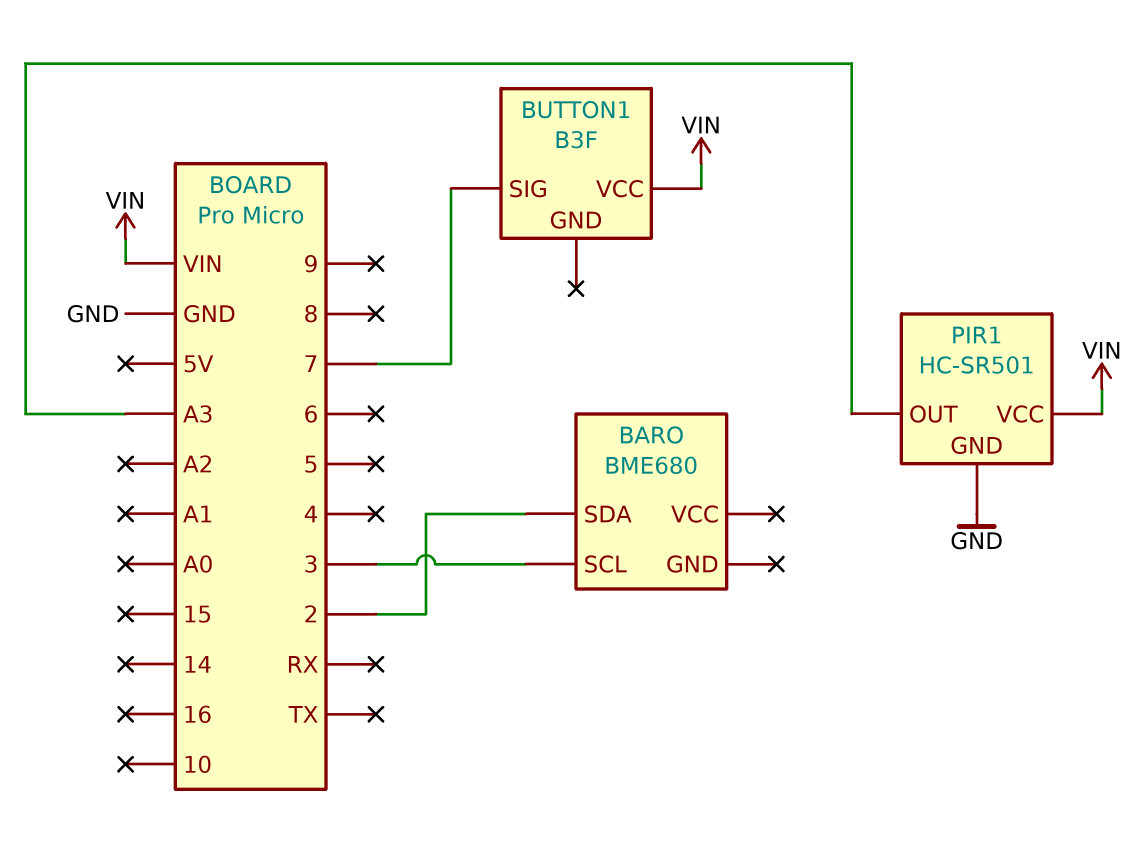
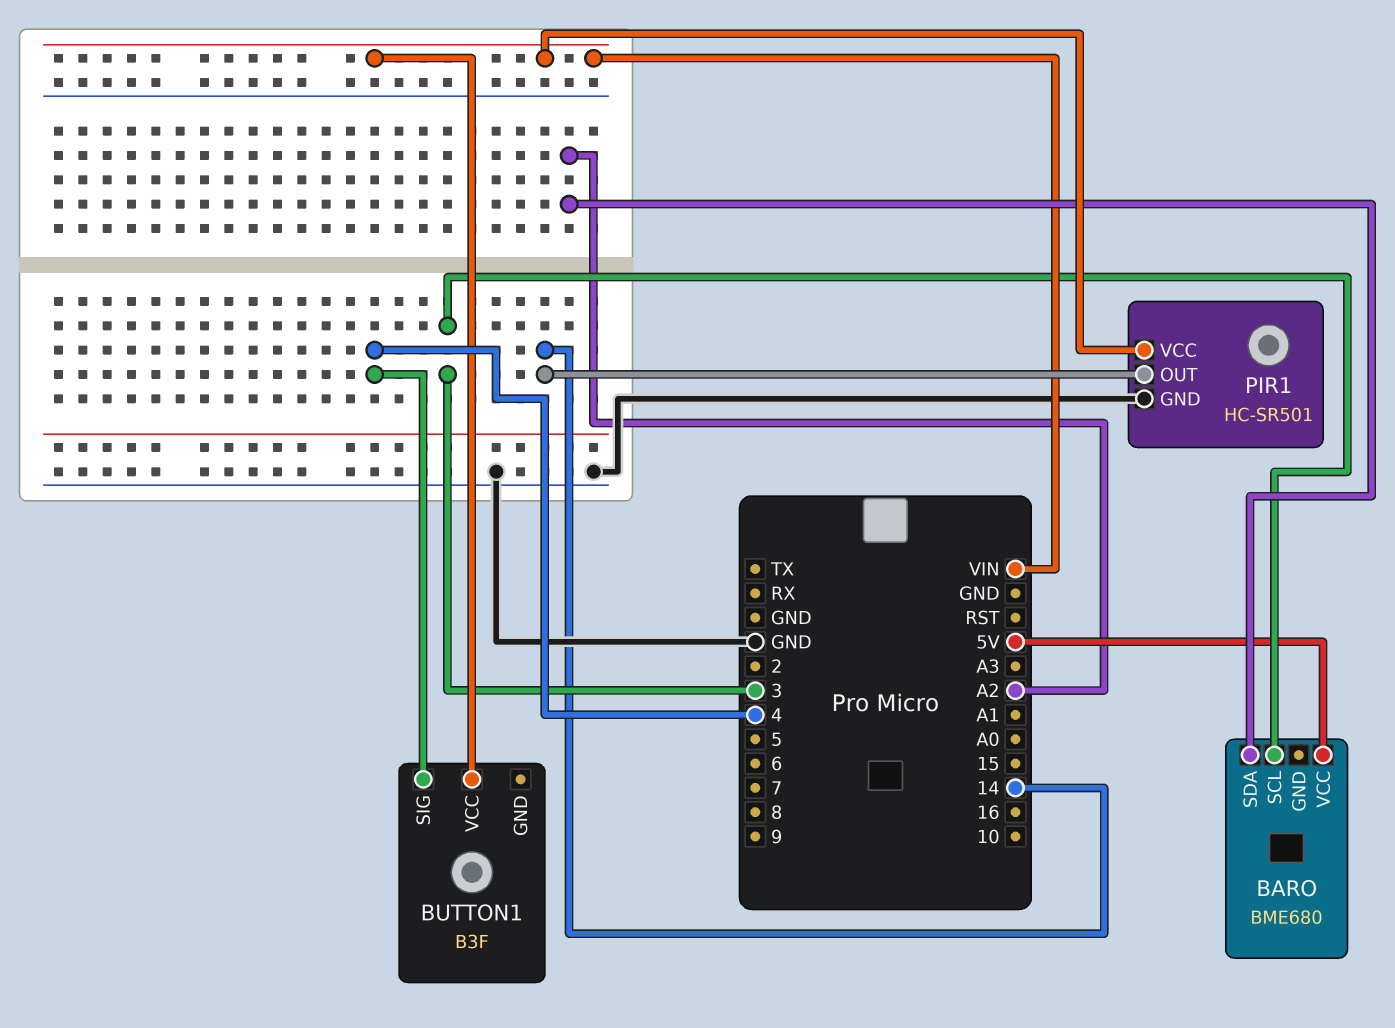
BARO pin SDA: 2 -> A2
BARO pin VCC: none -> 5V
BUTTON1 pin SIG: 7 -> 4
PIR1 pin OUT: A3 -> 14

